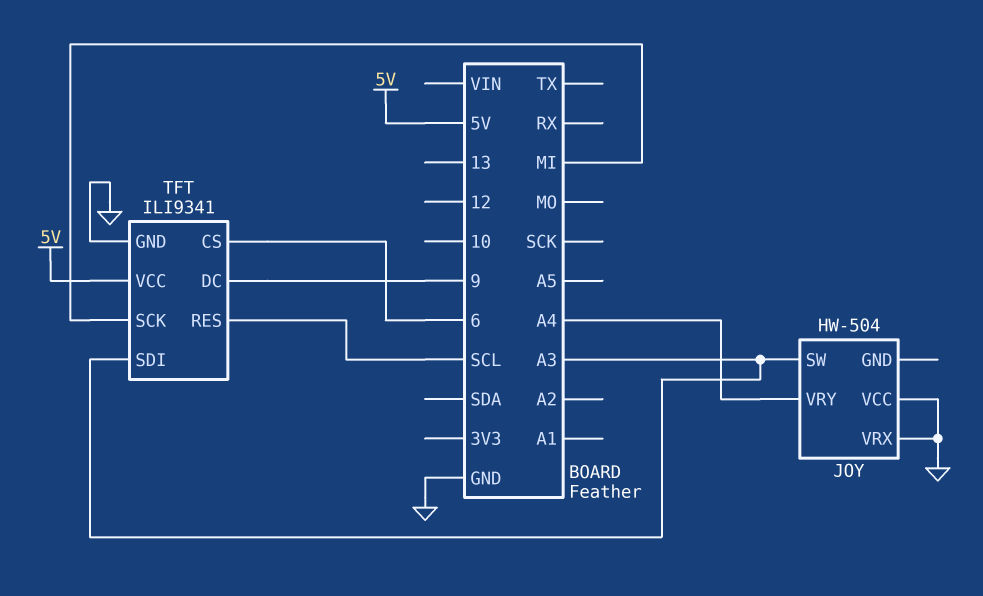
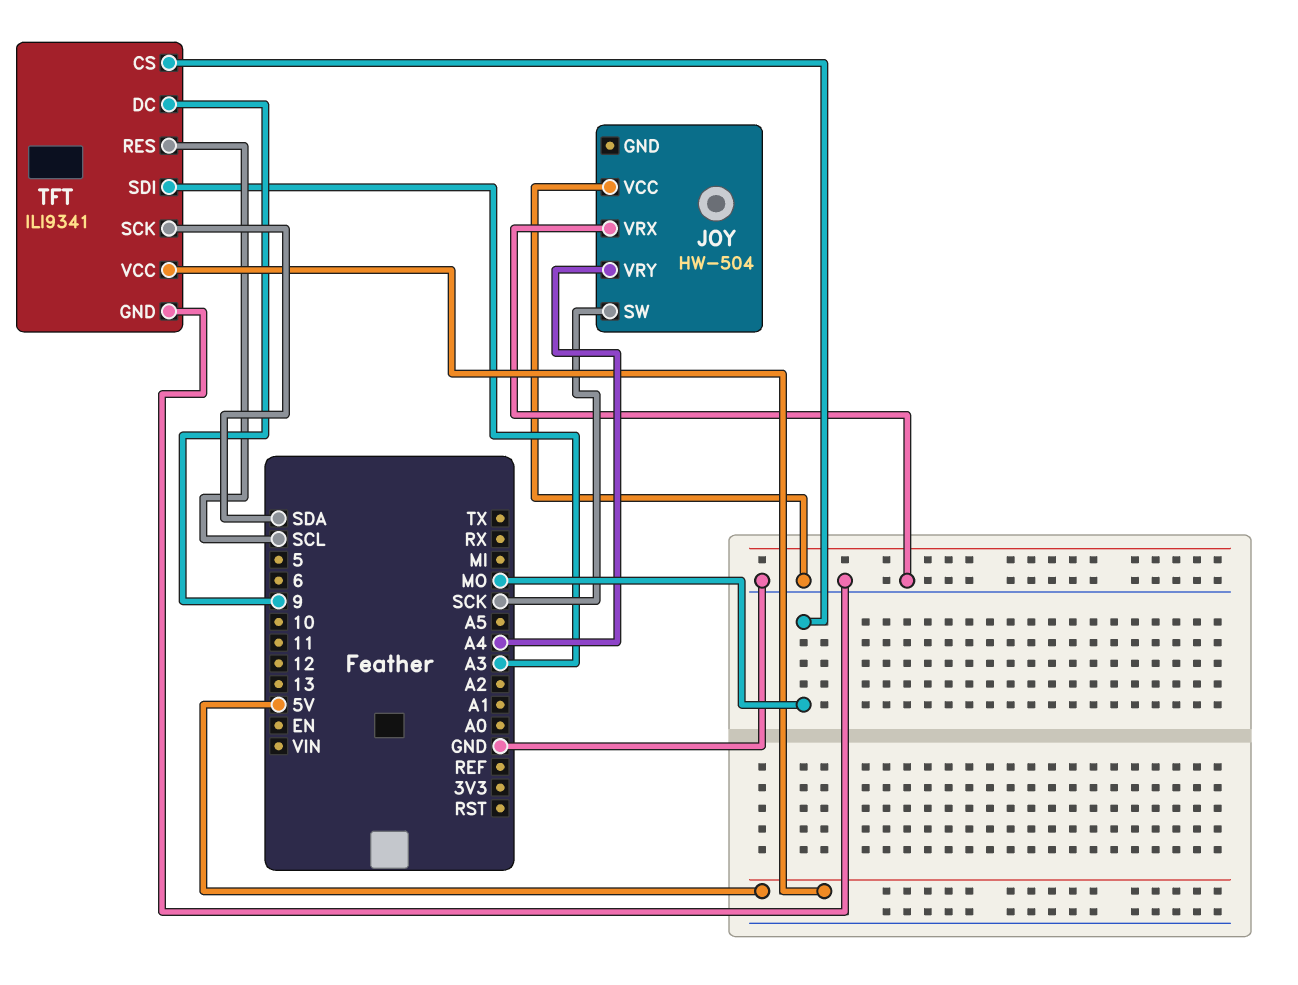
JOY pin SW: A3 -> SCK
TFT pin CS: 6 -> MO
TFT pin SCK: MI -> SDA

